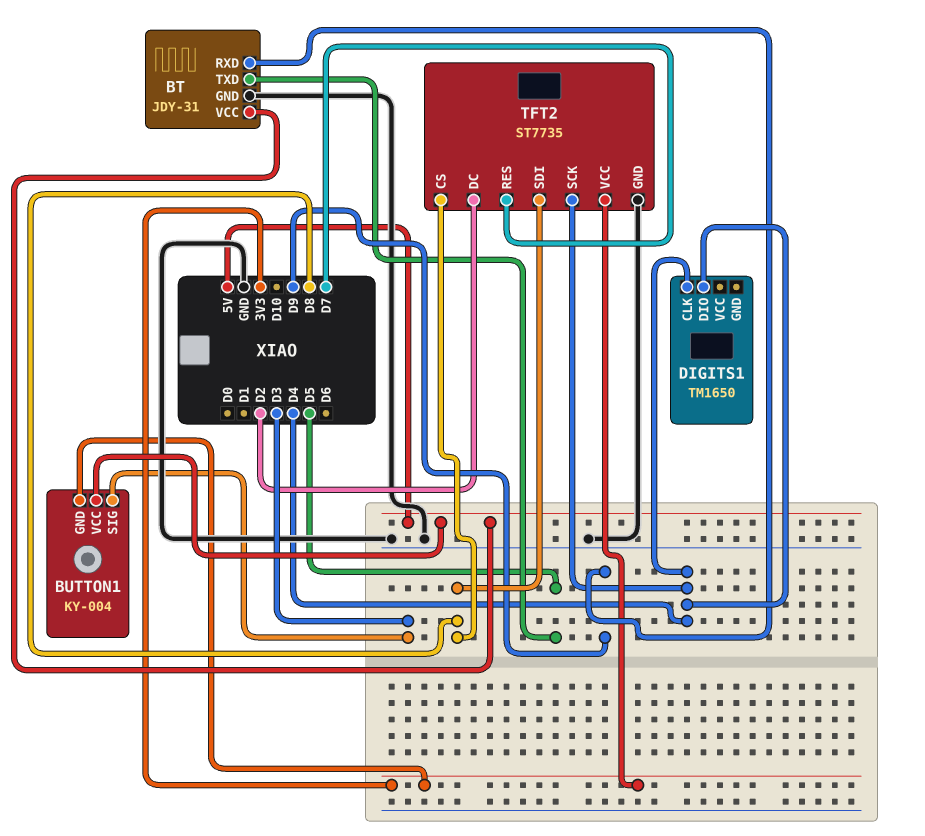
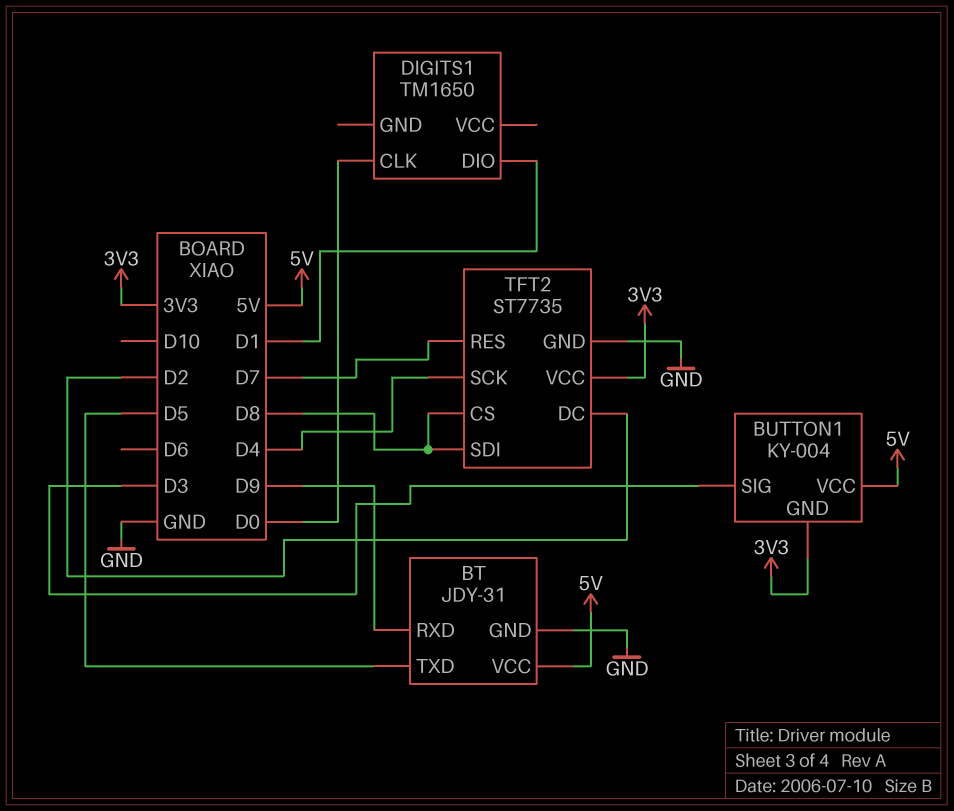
DIGITS1 pin CLK: D4 -> D0
DIGITS1 pin DIO: D4 -> D1

